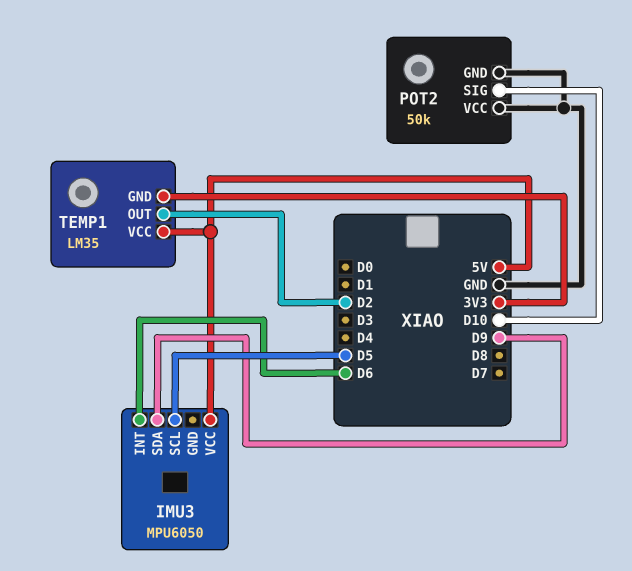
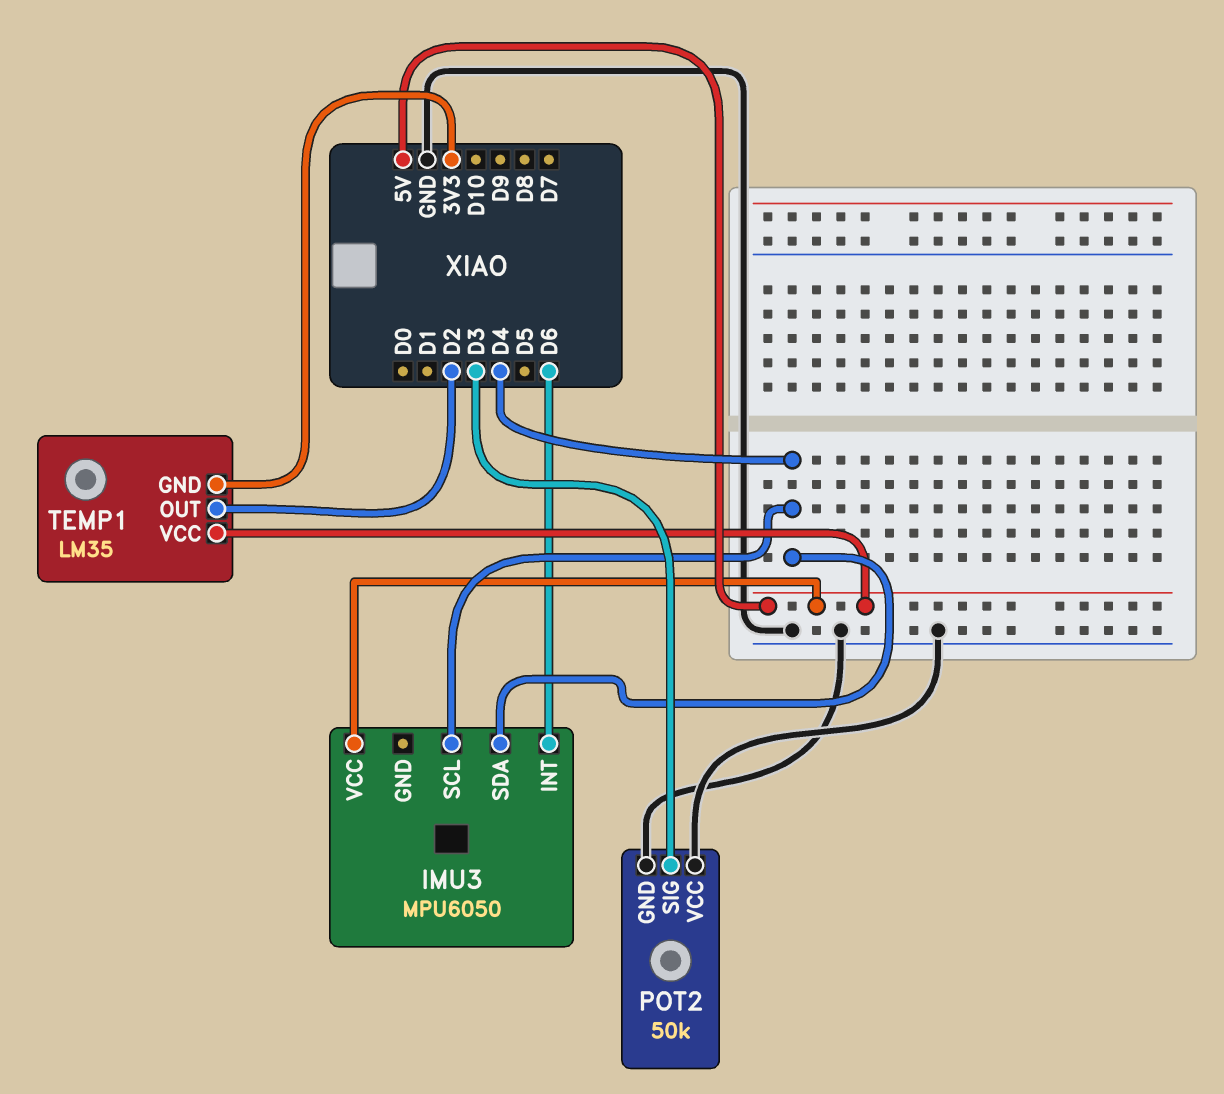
IMU3 pin SCL: D5 -> D4
IMU3 pin SDA: D9 -> D4
POT2 pin SIG: D10 -> D3

